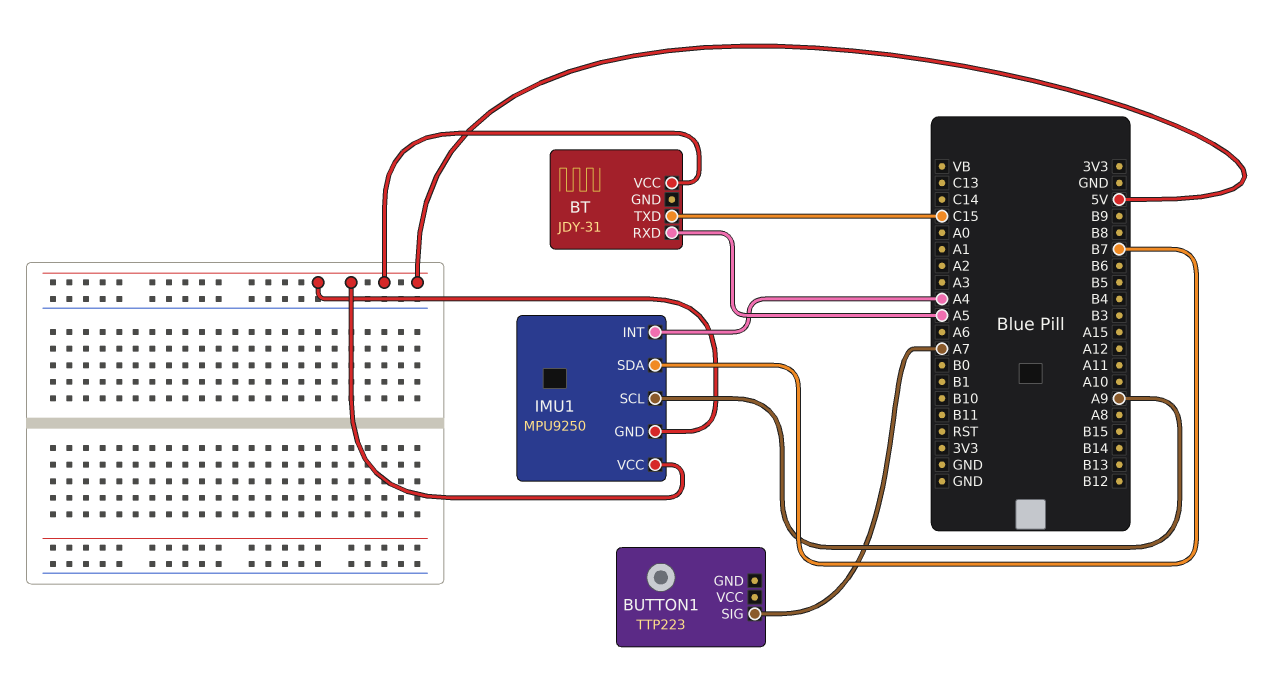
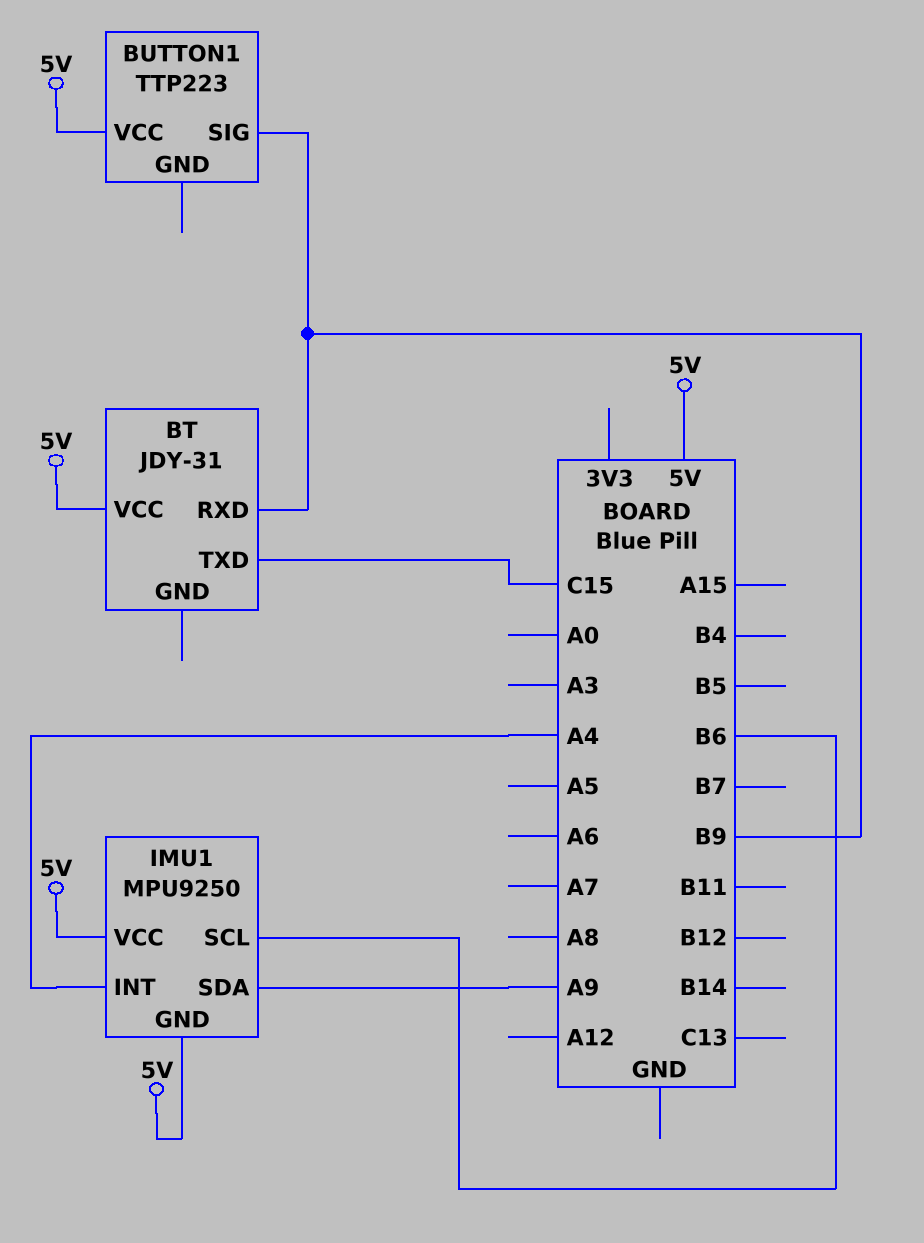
BT pin RXD: A5 -> B9
BUTTON1 pin SIG: A7 -> B9
BUTTON1 pin VCC: none -> 5V
IMU1 pin SCL: A9 -> B6
IMU1 pin SDA: B7 -> A9

